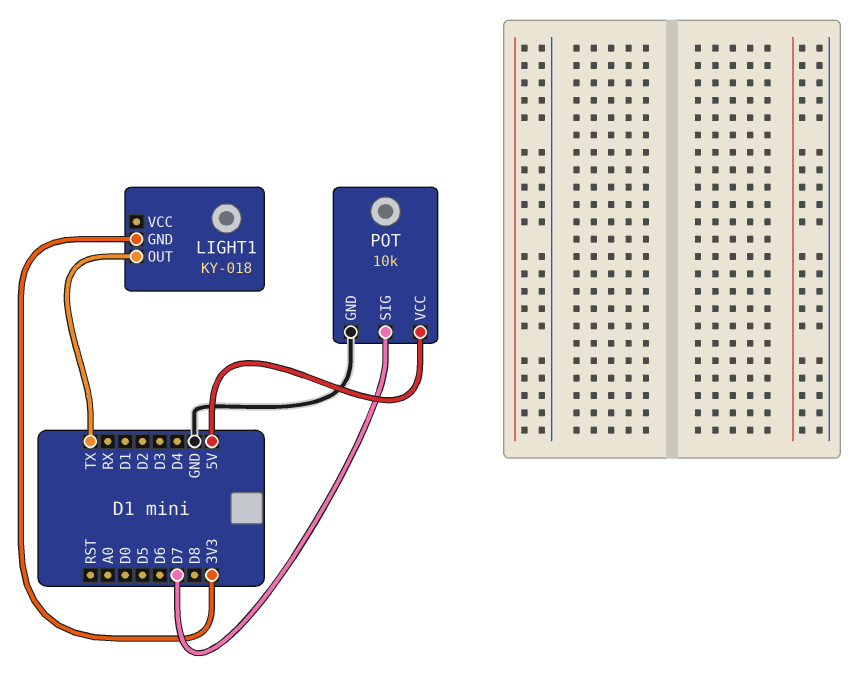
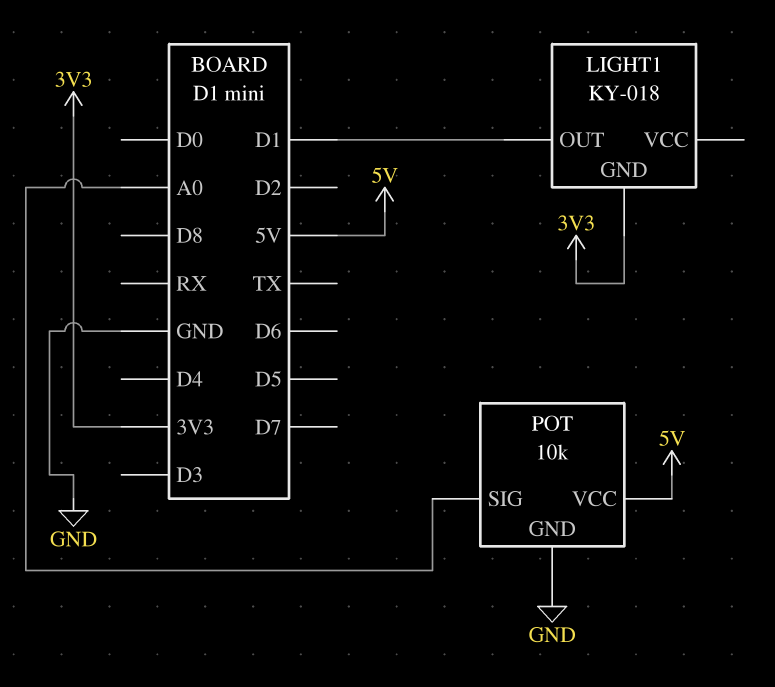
LIGHT1 pin OUT: TX -> D1
POT pin SIG: D7 -> A0

